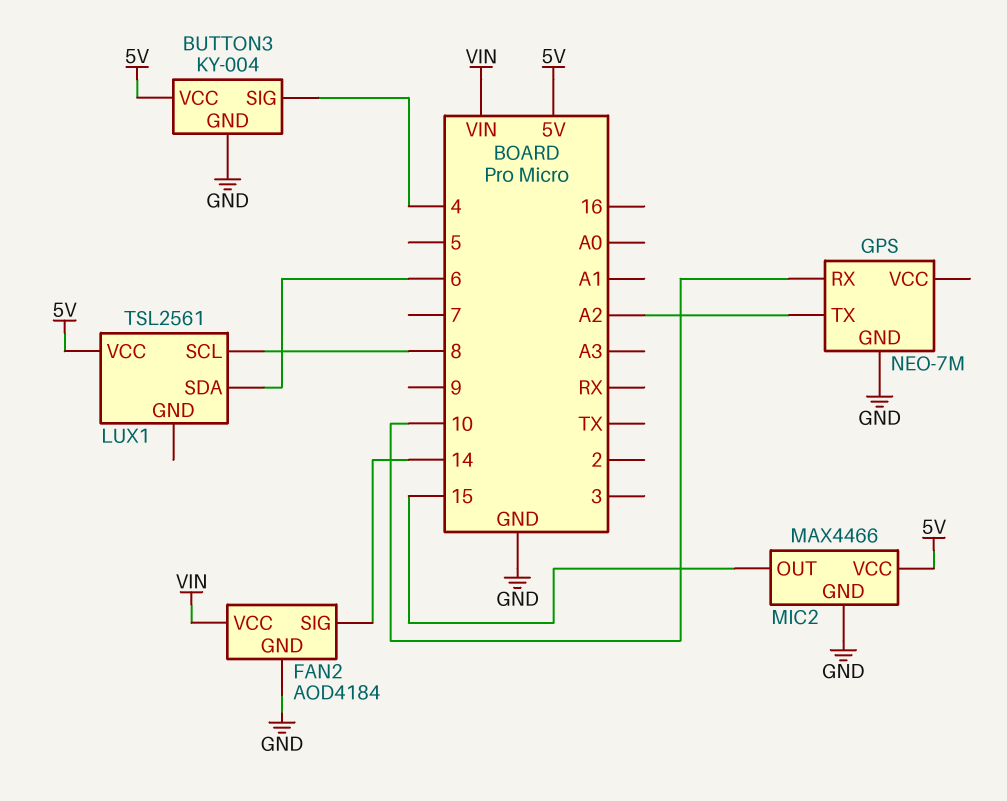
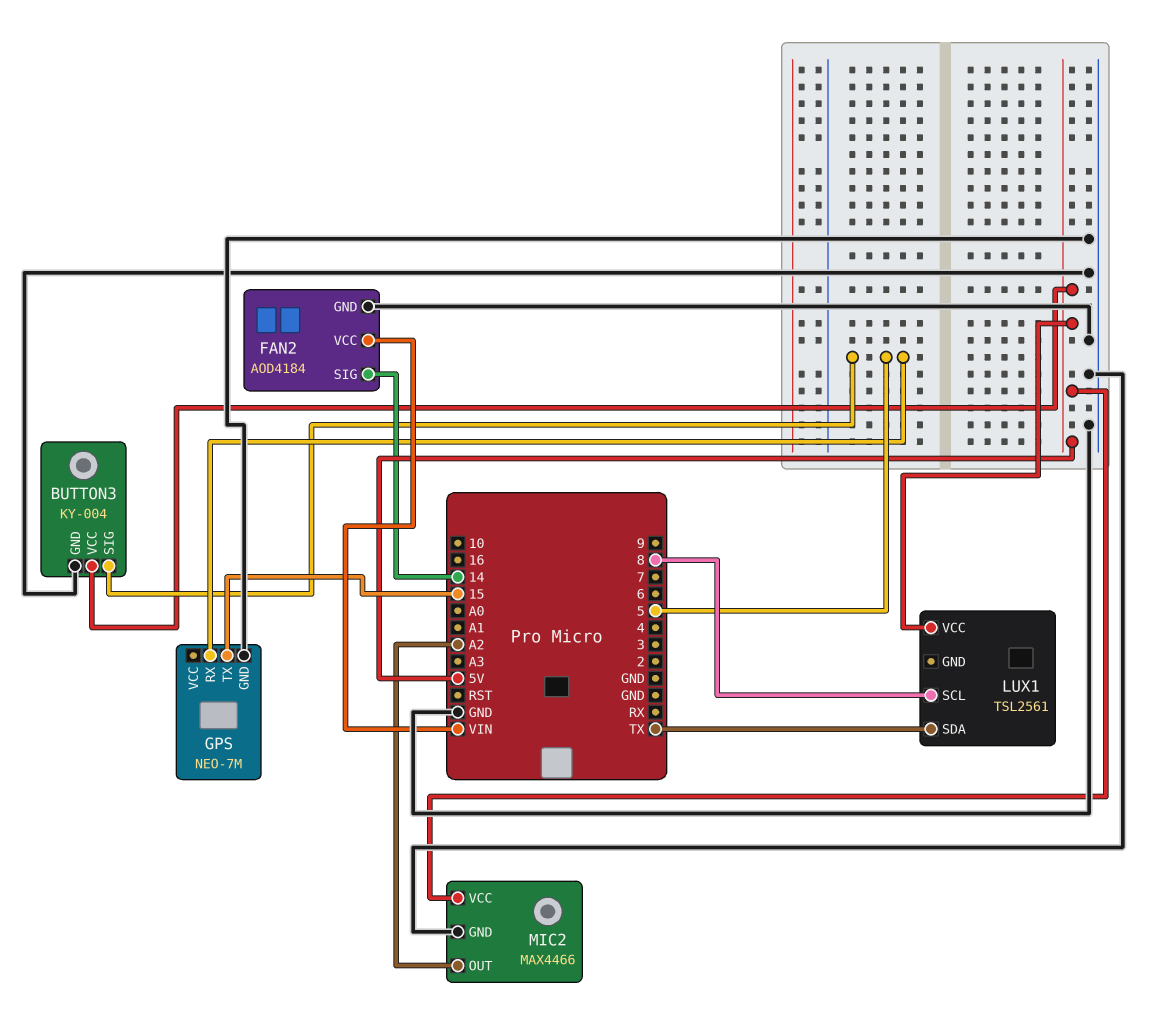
BUTTON3 pin SIG: 4 -> 5
GPS pin RX: 10 -> 5
GPS pin TX: A2 -> 15
LUX1 pin SDA: 6 -> TX
MIC2 pin OUT: 15 -> A2

